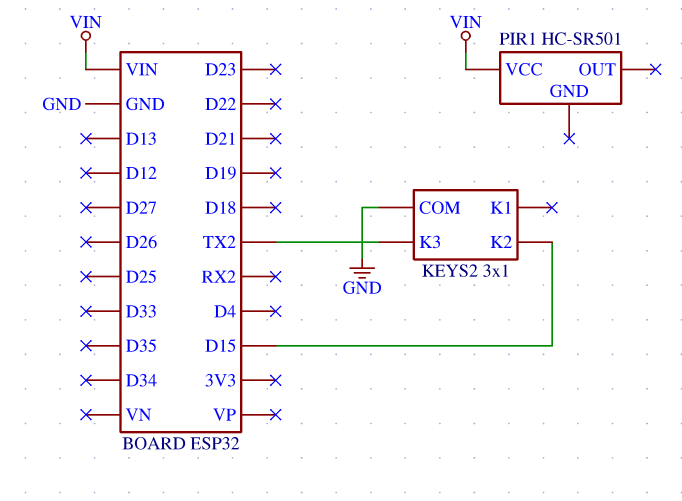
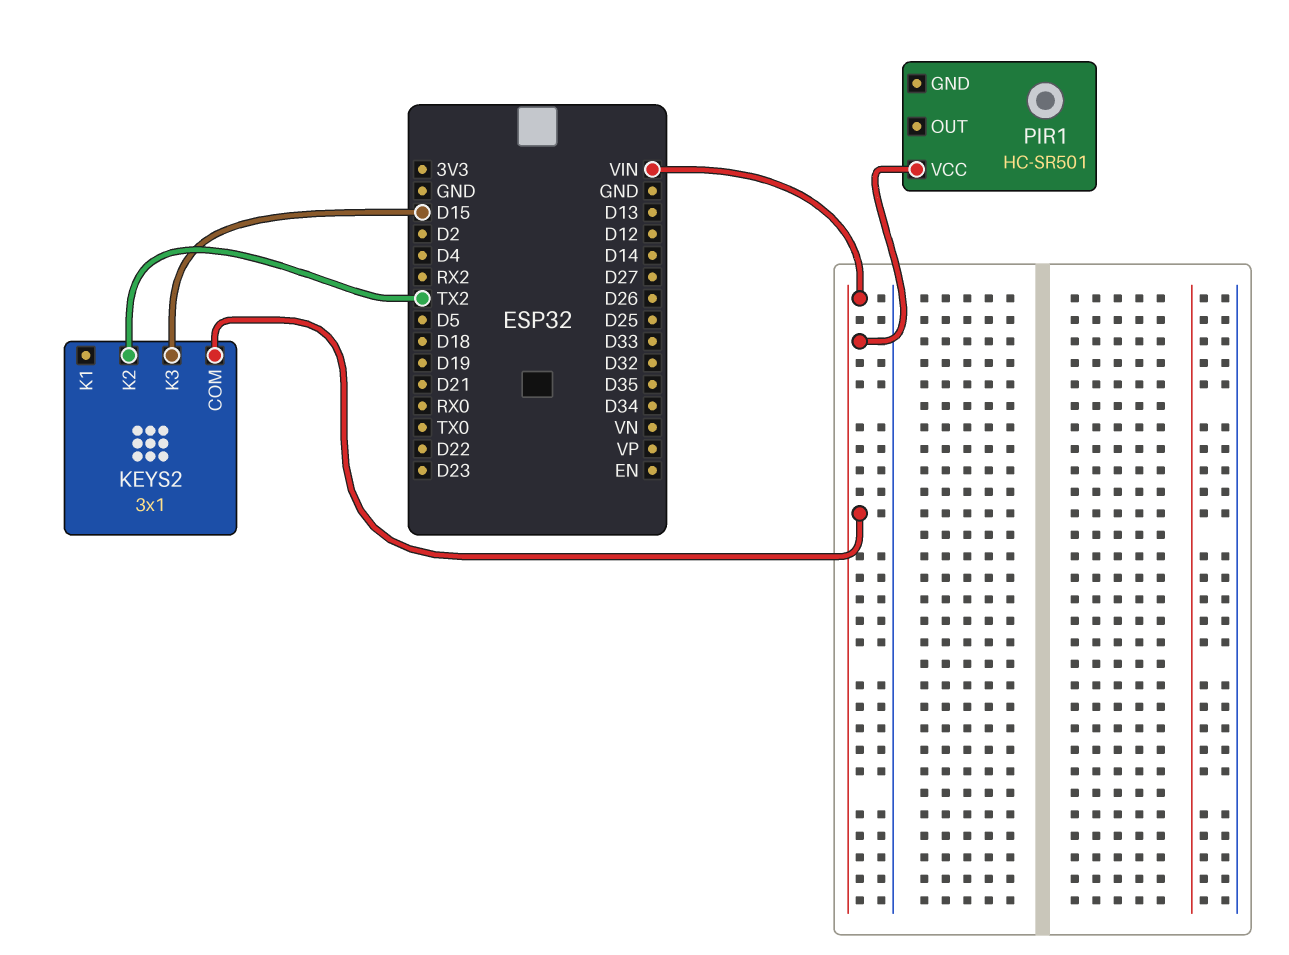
KEYS2 pin COM: GND -> VIN
KEYS2 pin K2: D15 -> TX2
KEYS2 pin K3: TX2 -> D15

